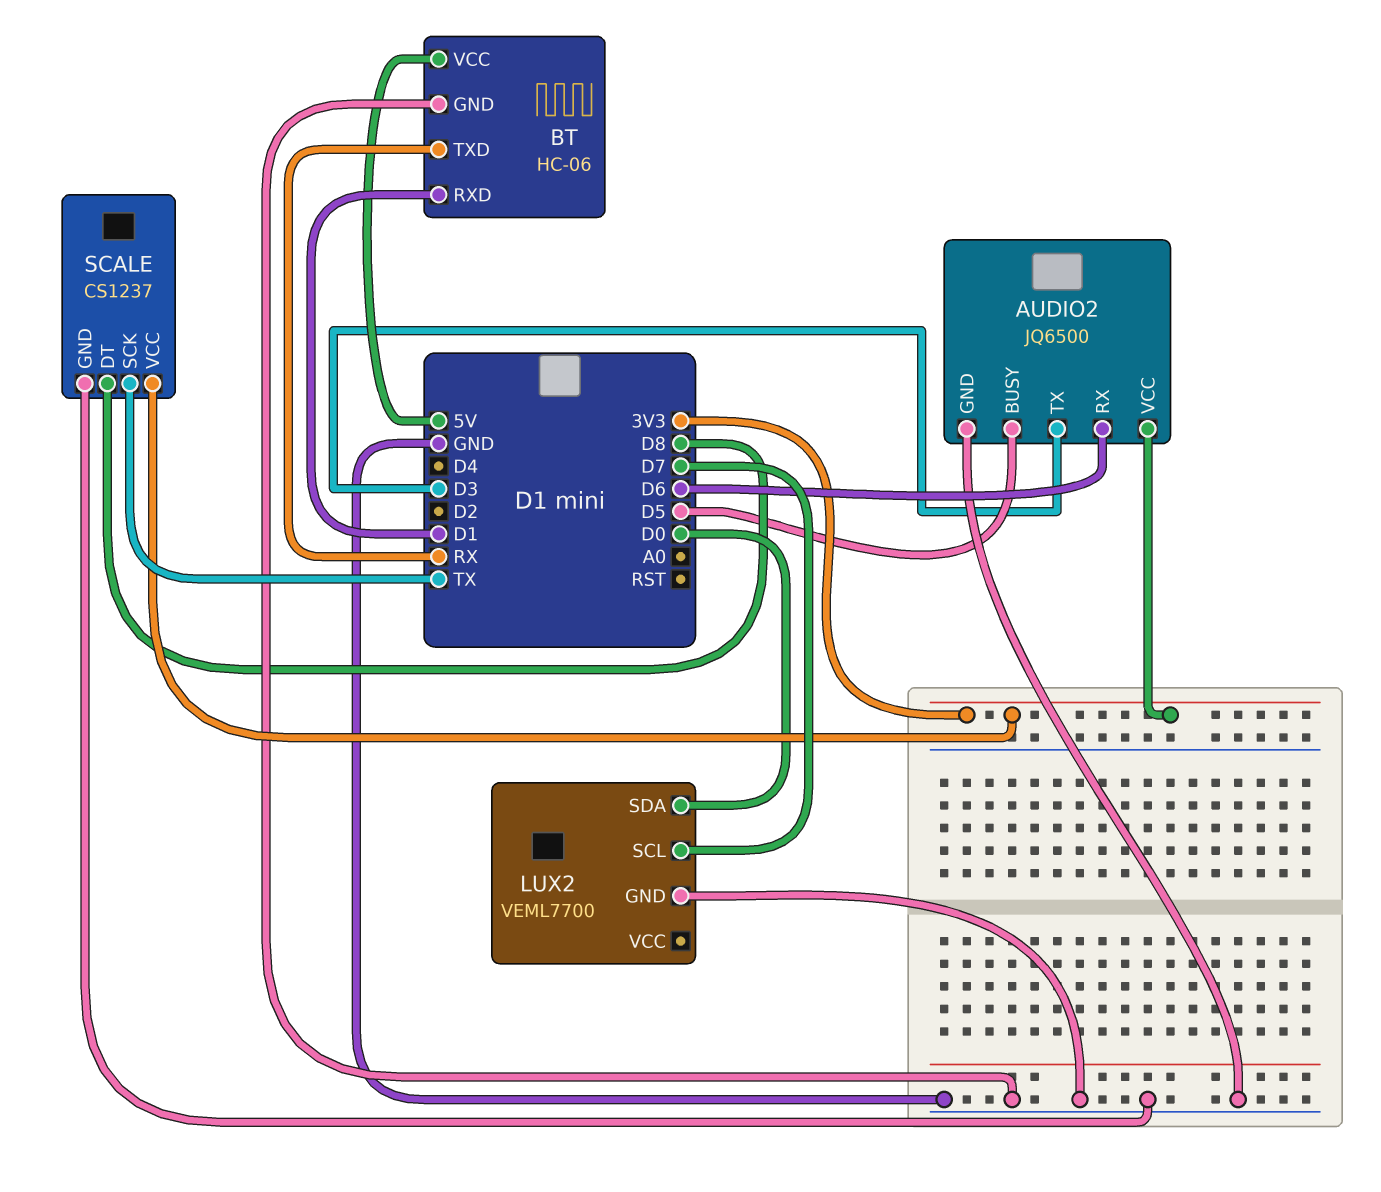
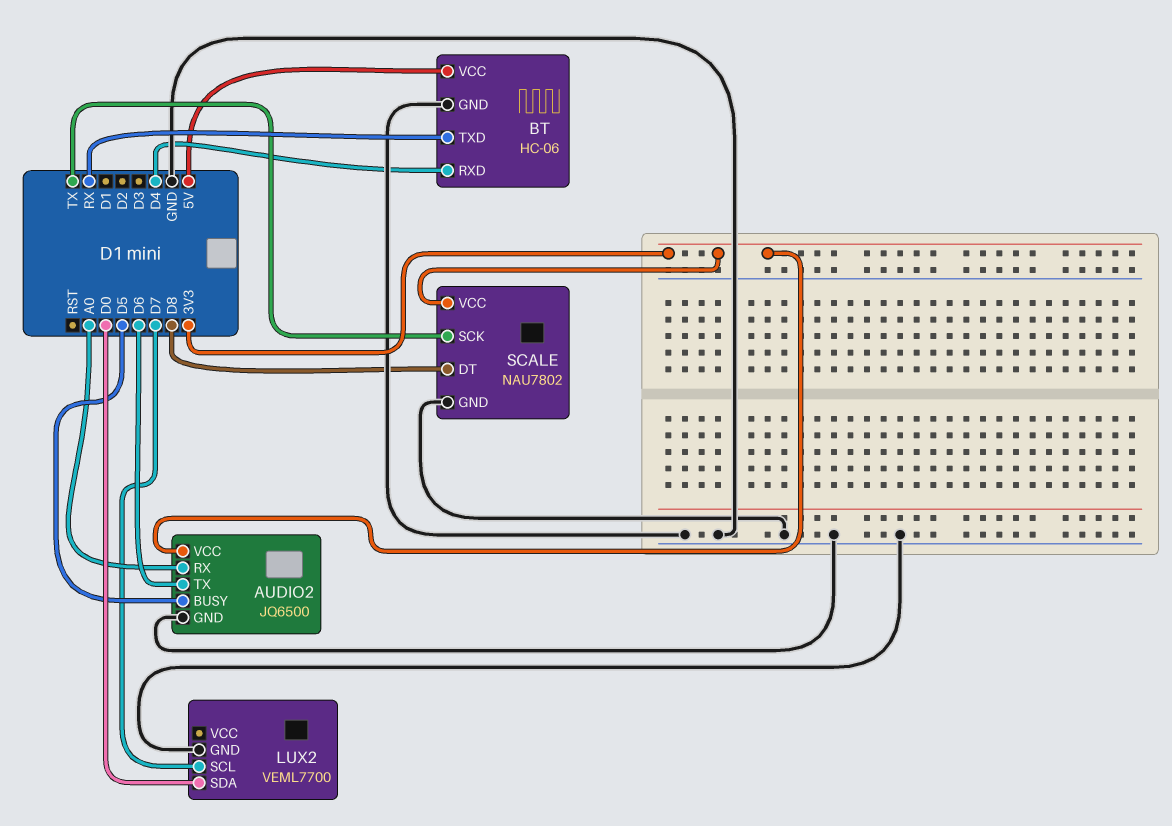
AUDIO2 pin RX: D6 -> A0
AUDIO2 pin TX: D3 -> D6
BT pin RXD: D1 -> D4
SCALE: CS1237 -> NAU7802

